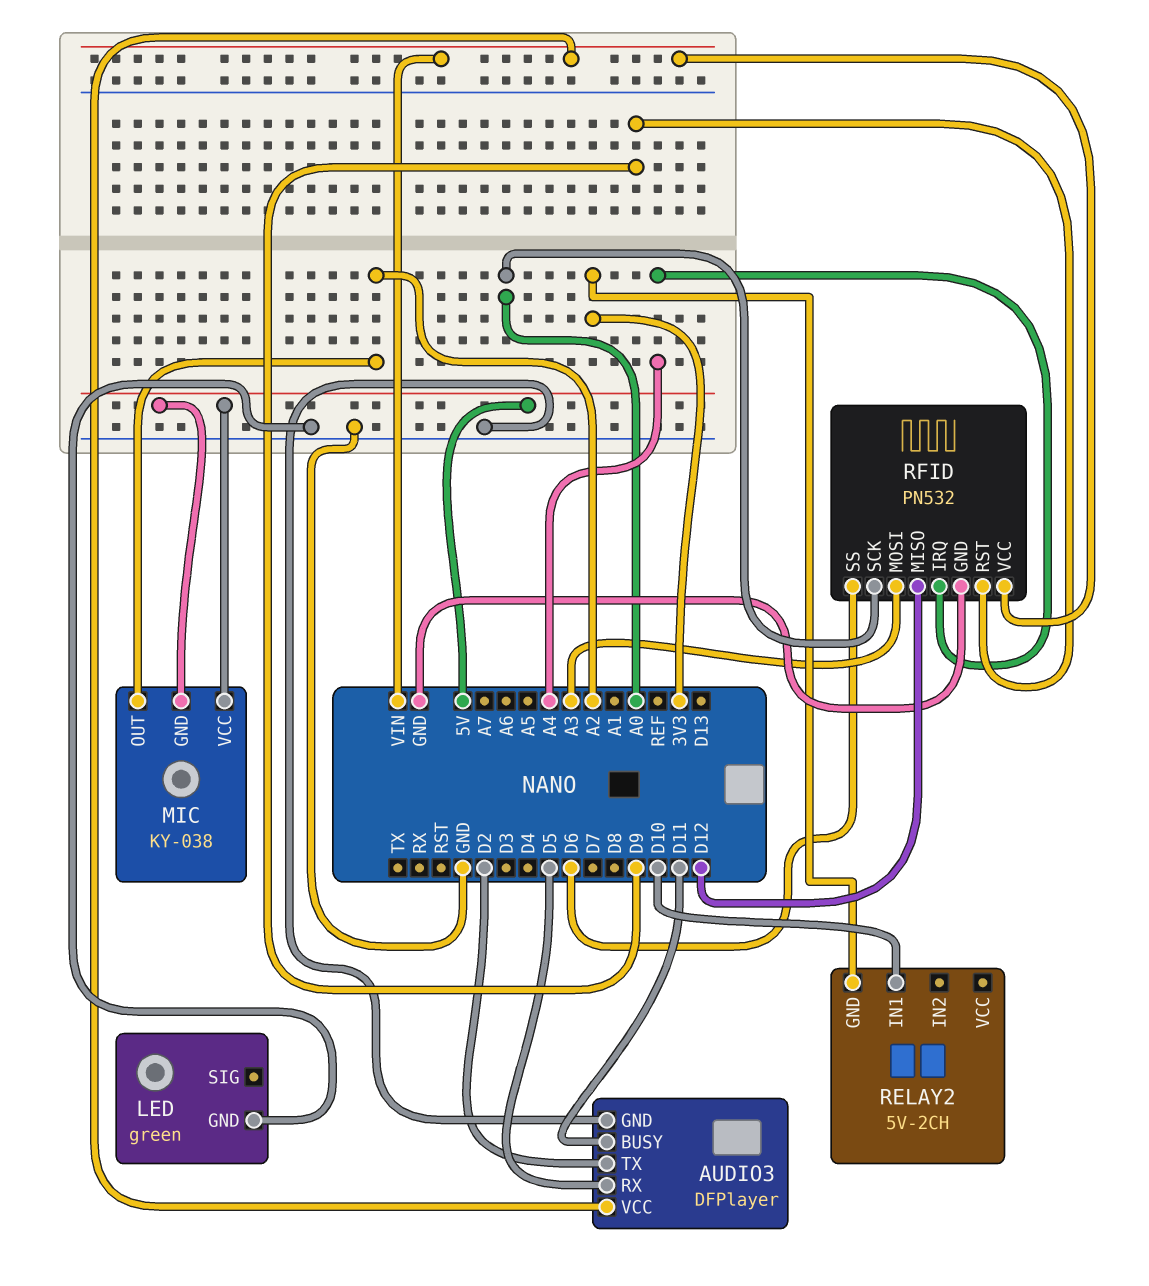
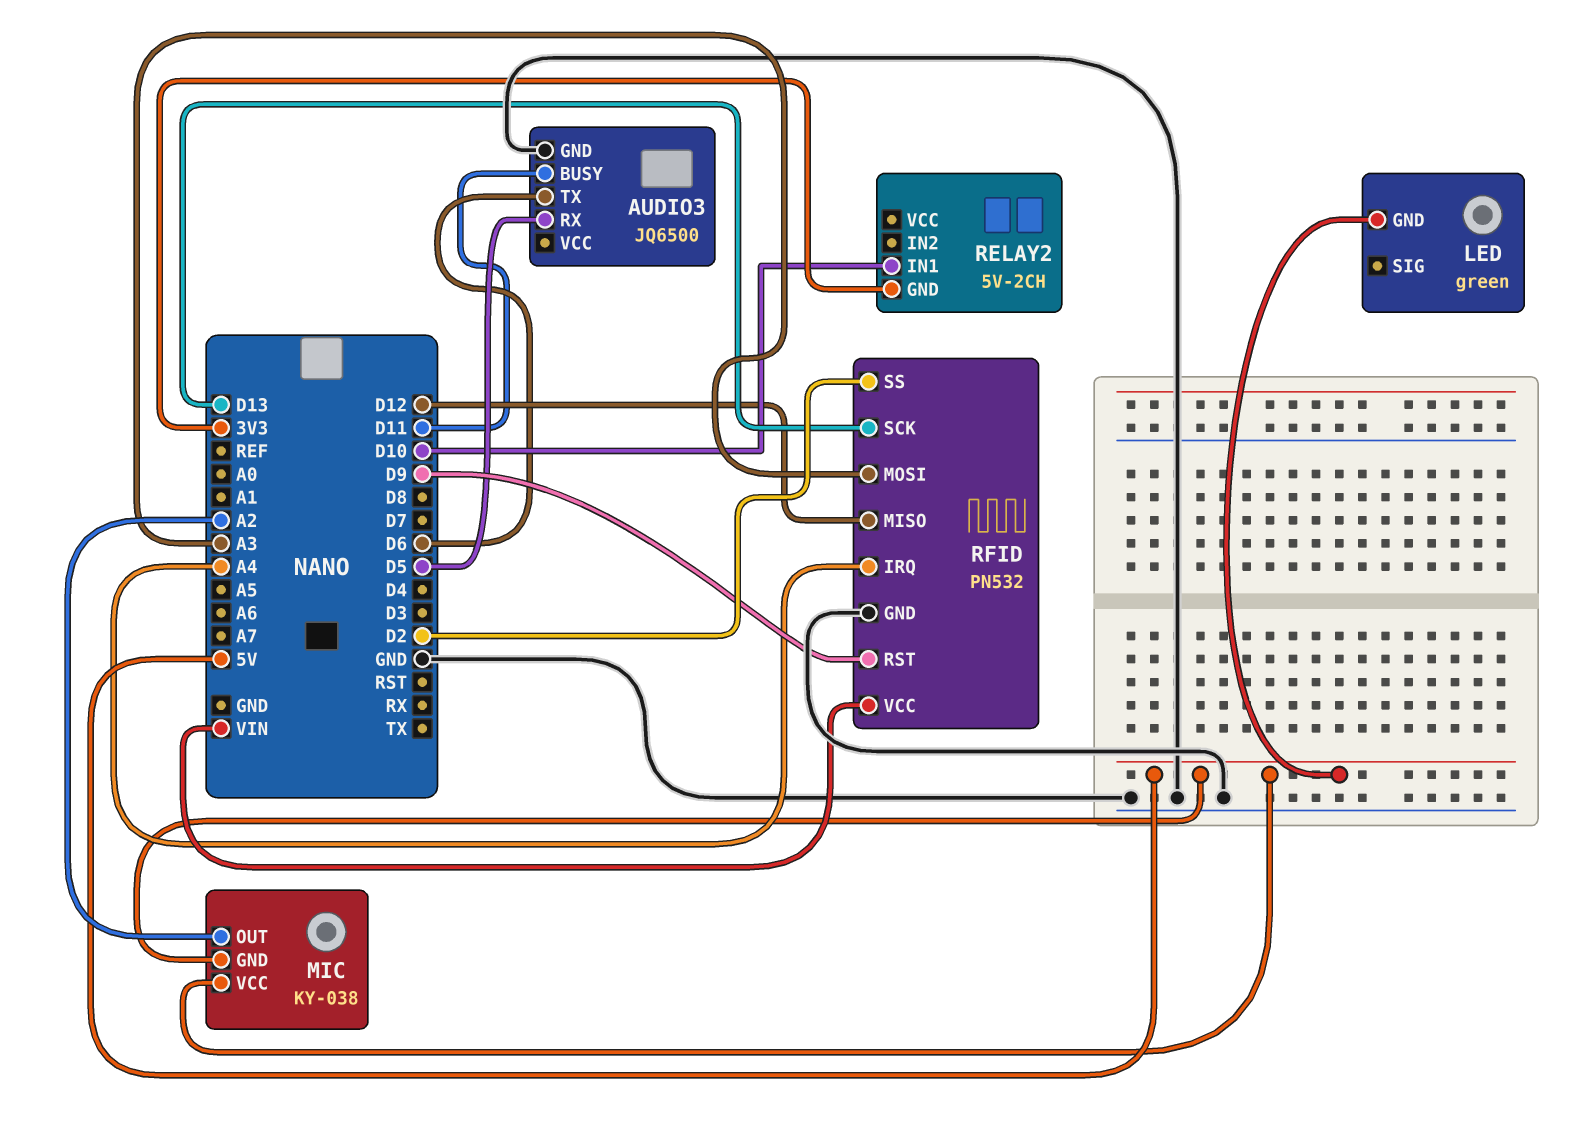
AUDIO3: DFPlayer -> JQ6500
AUDIO3 pin TX: D2 -> D6
AUDIO3 pin VCC: VIN -> none
LED pin GND: GND -> 5V
RFID pin SCK: A0 -> D13
RFID pin SS: D6 -> D2

